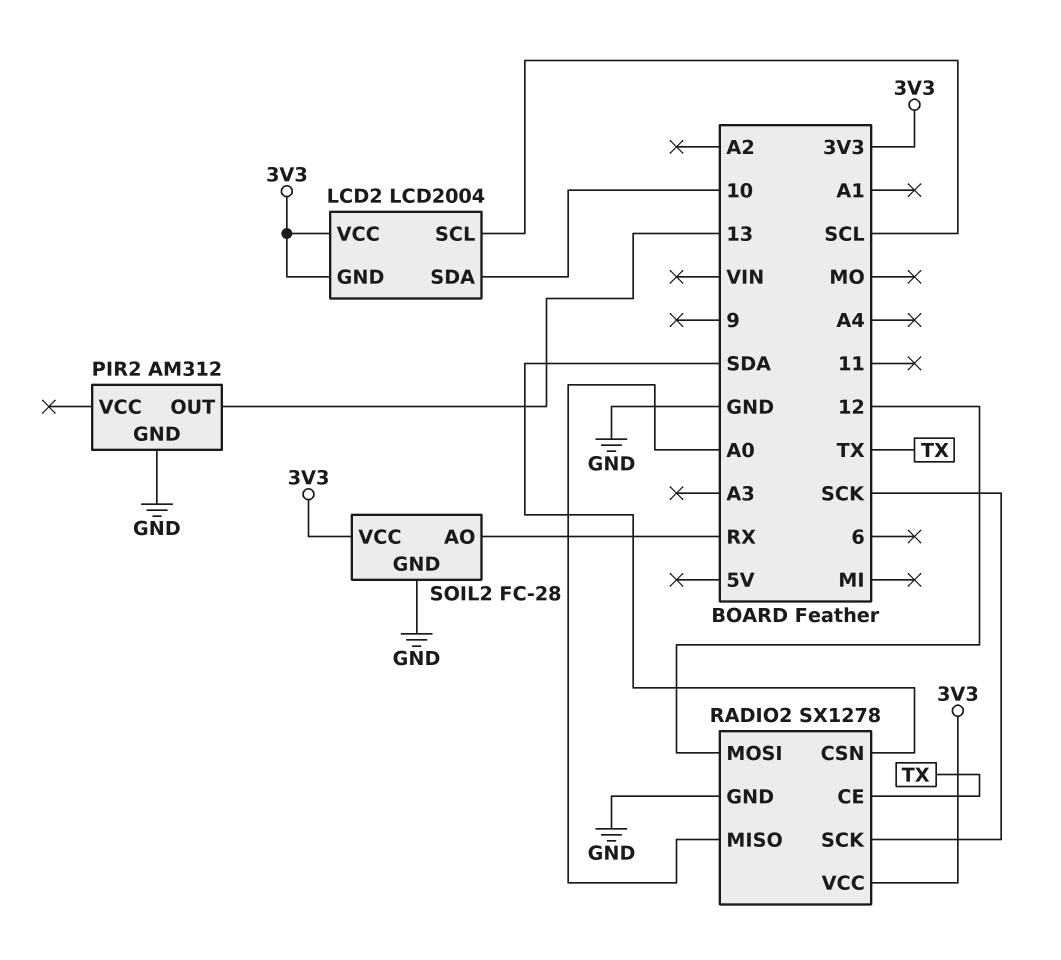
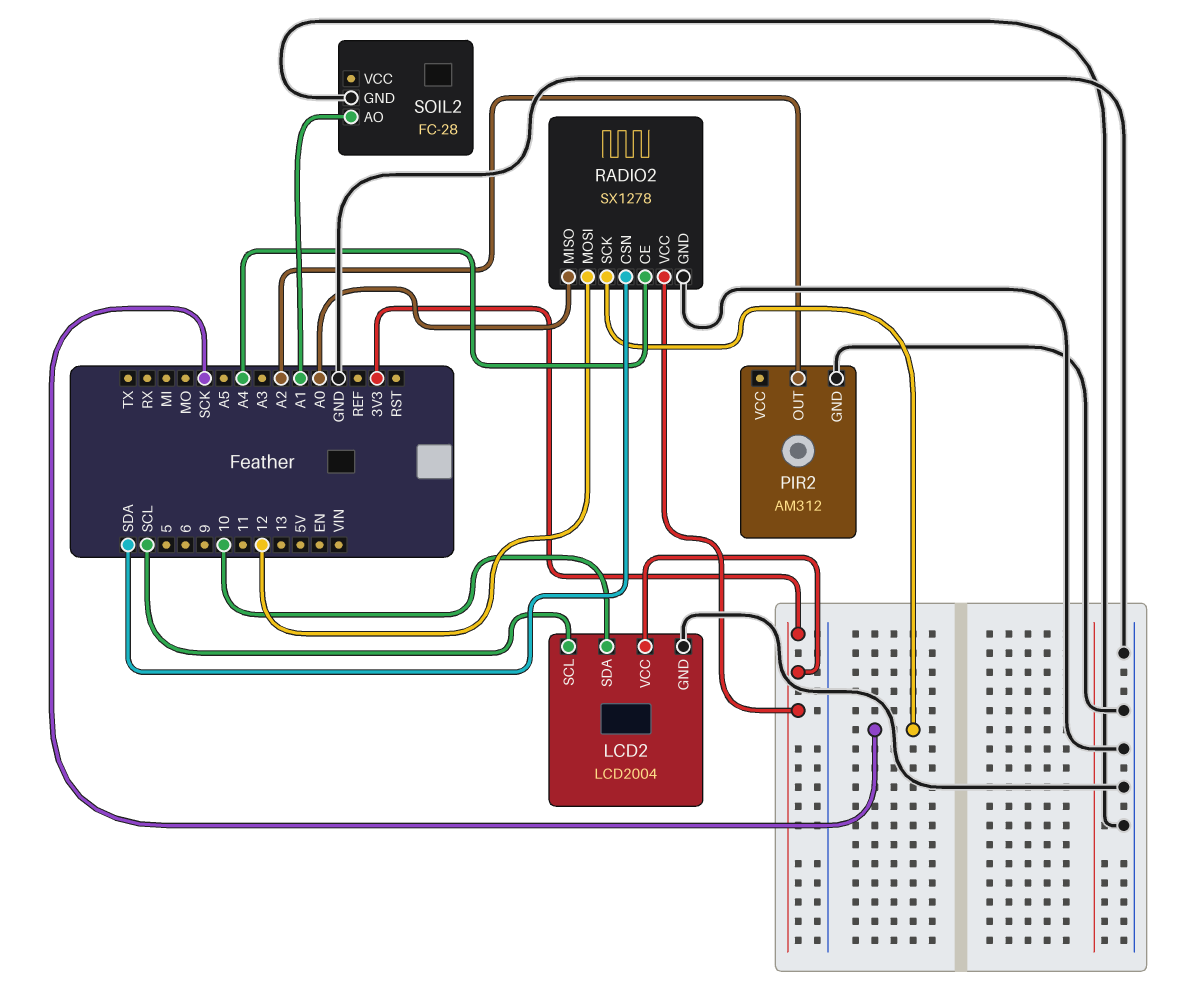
LCD2 pin GND: 3V3 -> GND
PIR2 pin OUT: 13 -> A2
RADIO2 pin CE: TX -> A4
SOIL2 pin AO: RX -> A1
SOIL2 pin VCC: 3V3 -> none

